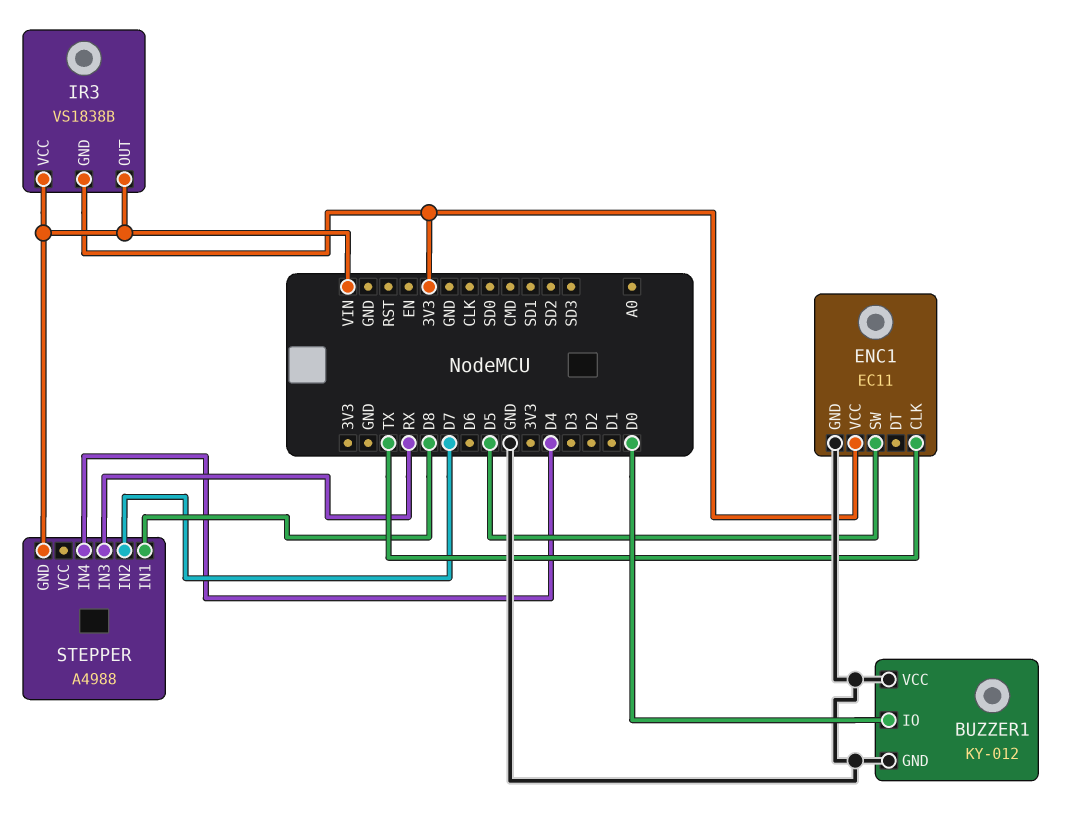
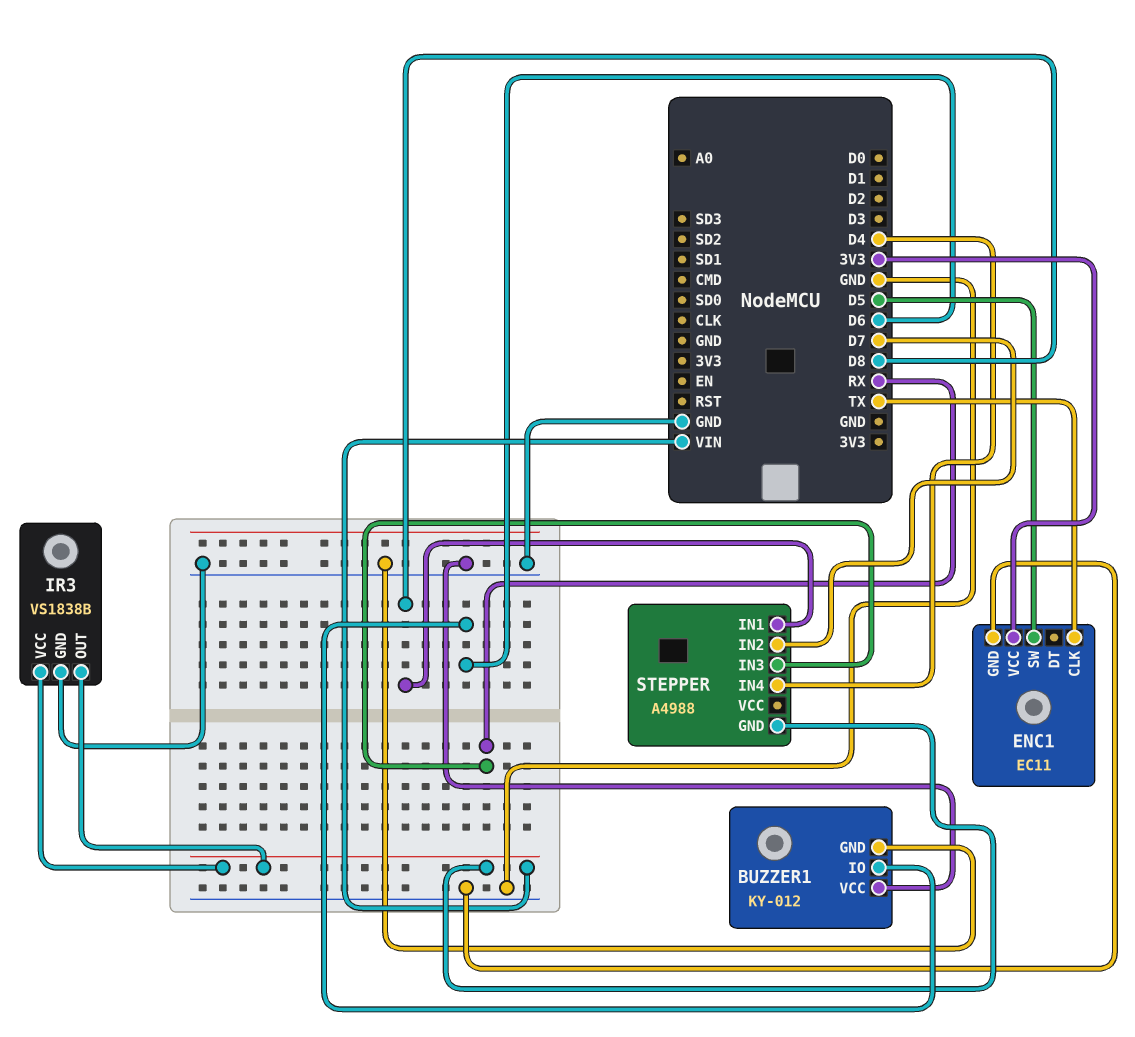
BUZZER1 pin IO: D0 -> D6
IR3 pin GND: 3V3 -> GND

